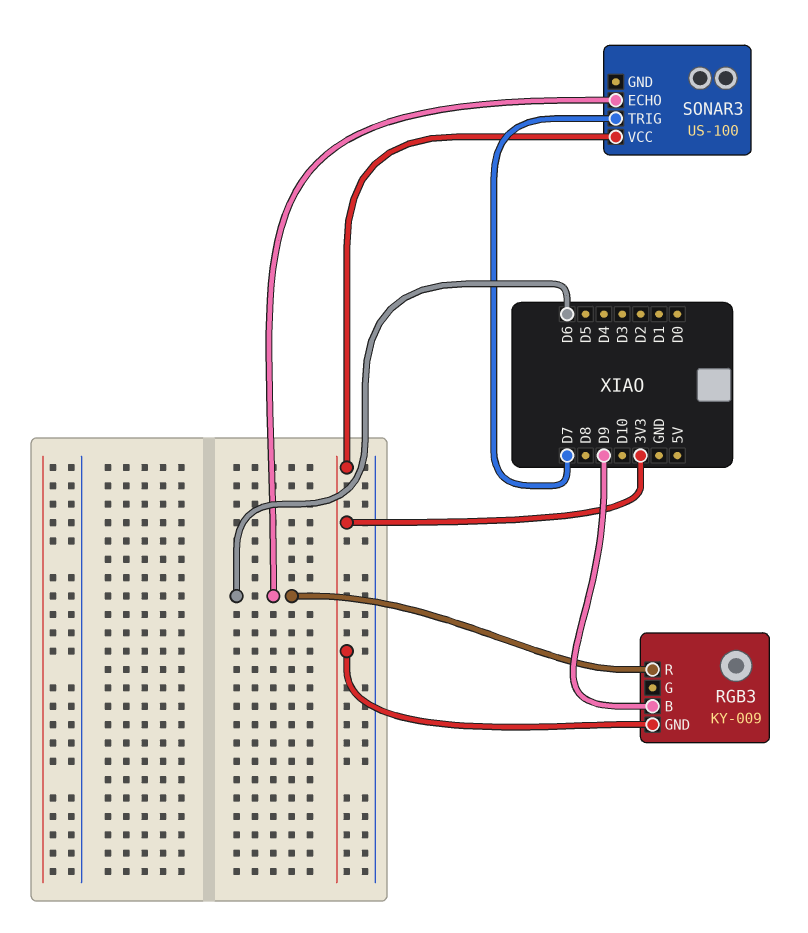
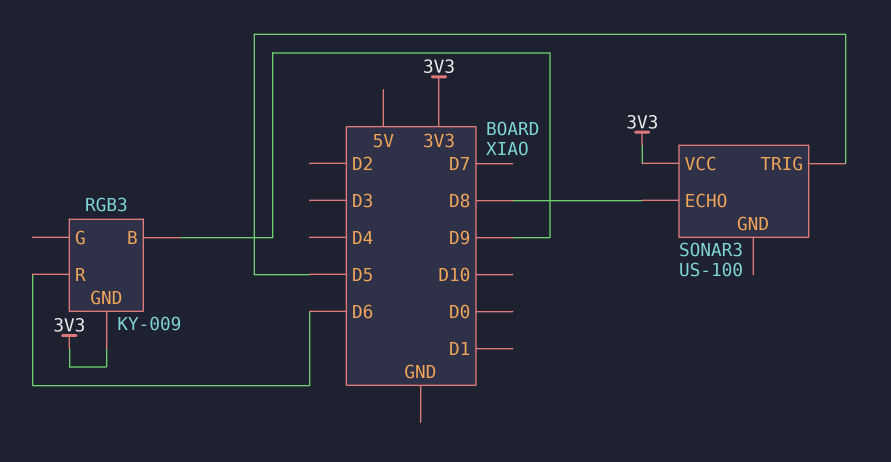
SONAR3 pin ECHO: D6 -> D8
SONAR3 pin TRIG: D7 -> D5

